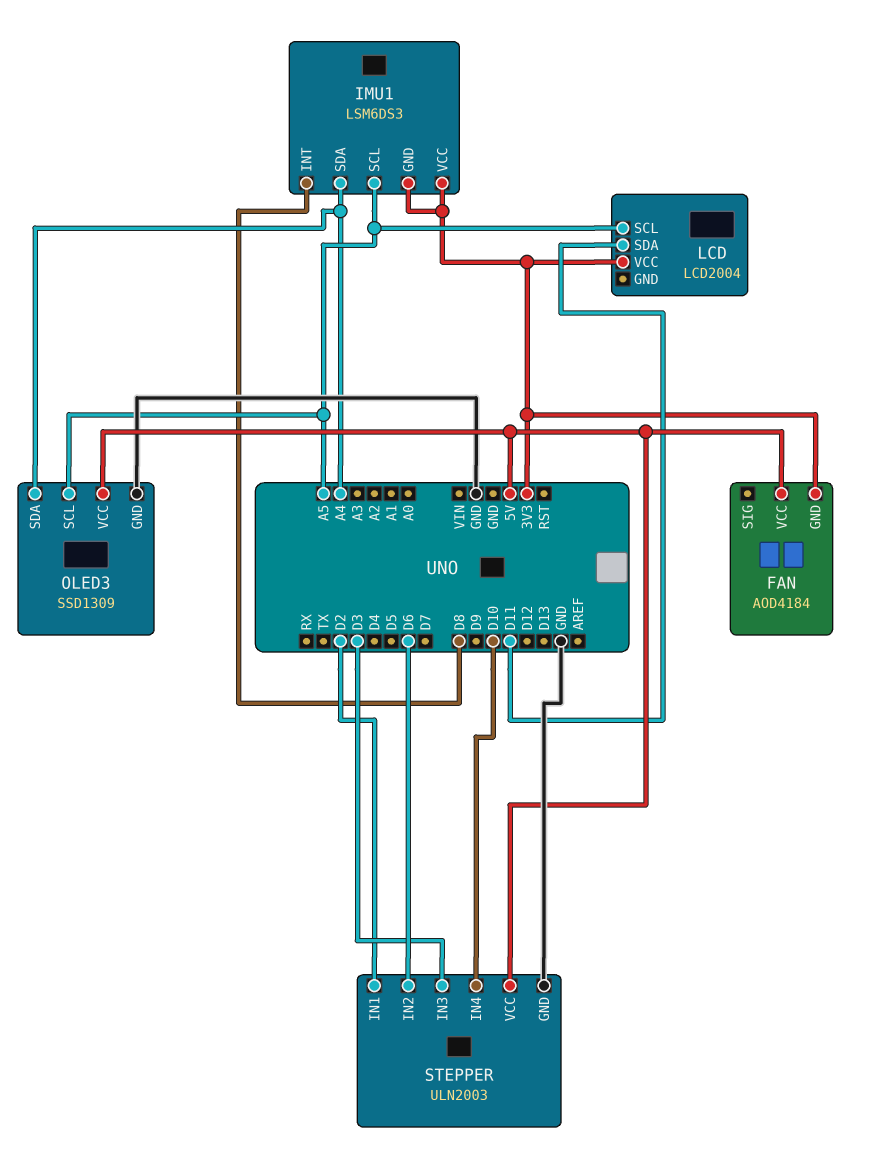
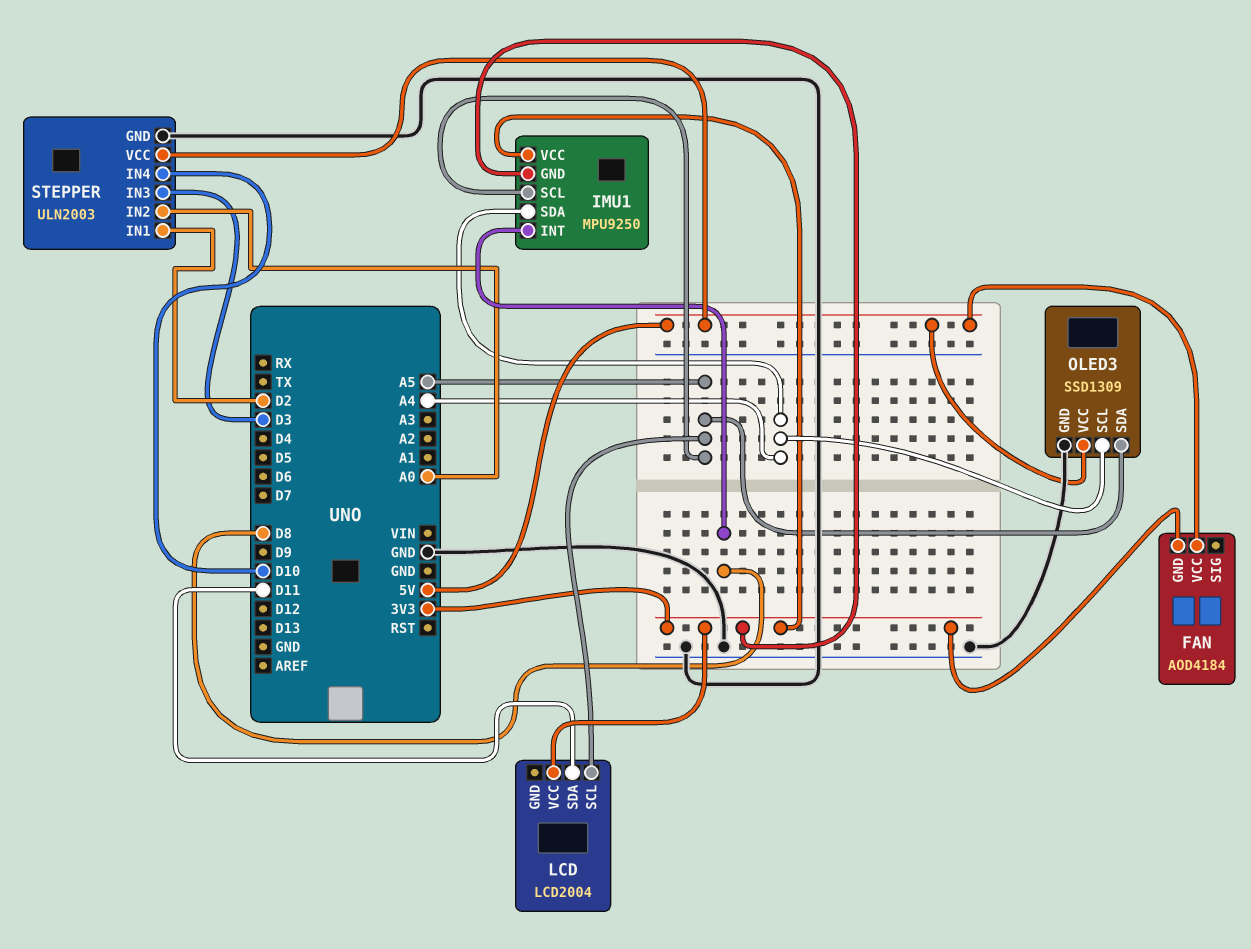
IMU1: LSM6DS3 -> MPU9250
OLED3 pin SCL: A5 -> A4
OLED3 pin SDA: A4 -> A5
STEPPER pin IN2: D6 -> A0

